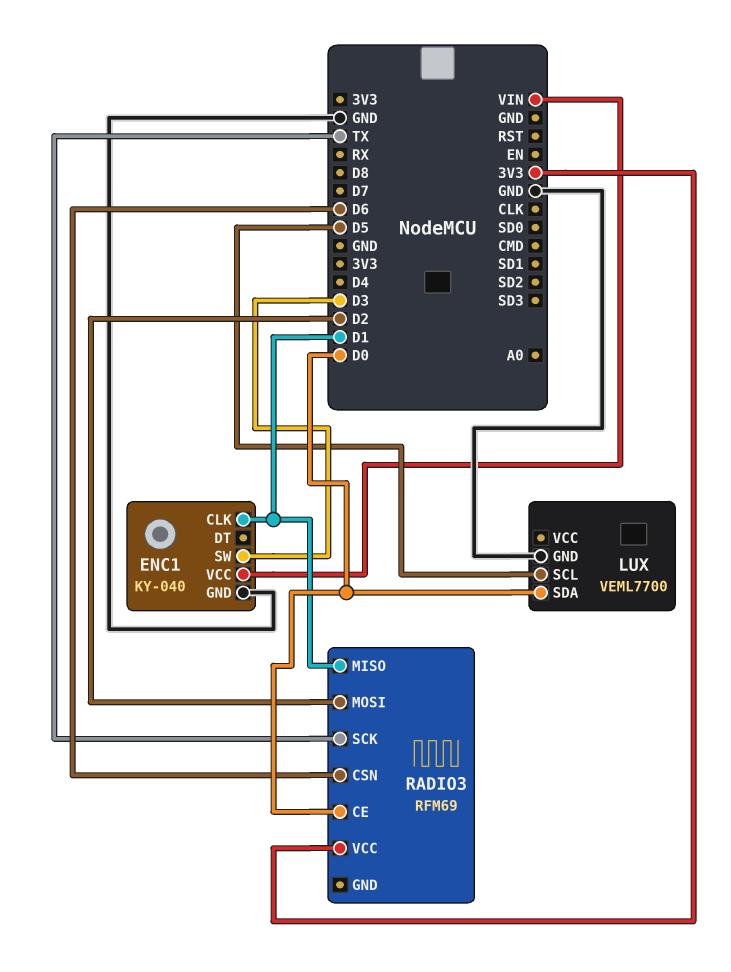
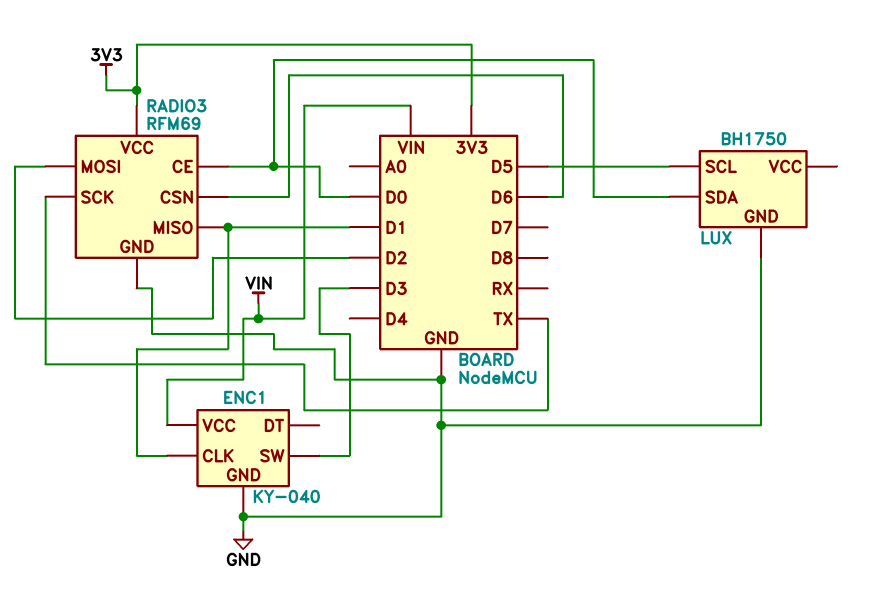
LUX: VEML7700 -> BH1750
RADIO3 pin GND: none -> GND

